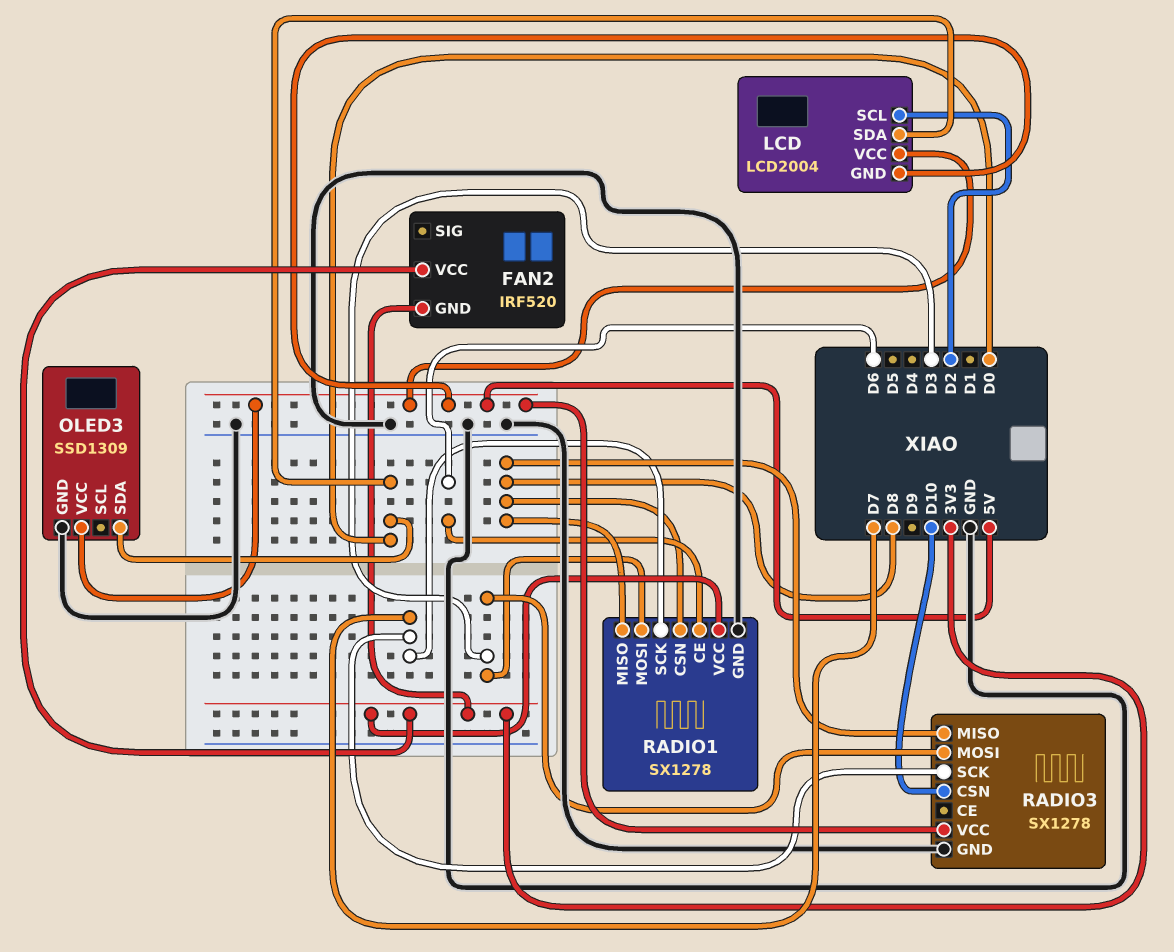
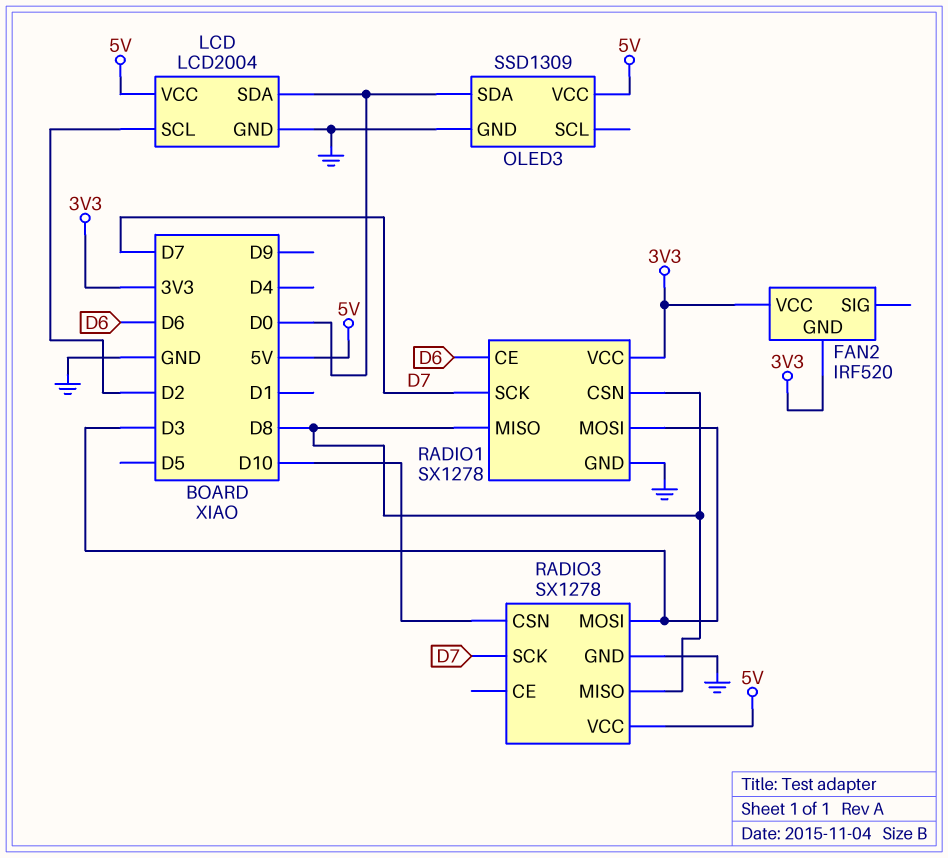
LCD pin GND: 5V -> GND

